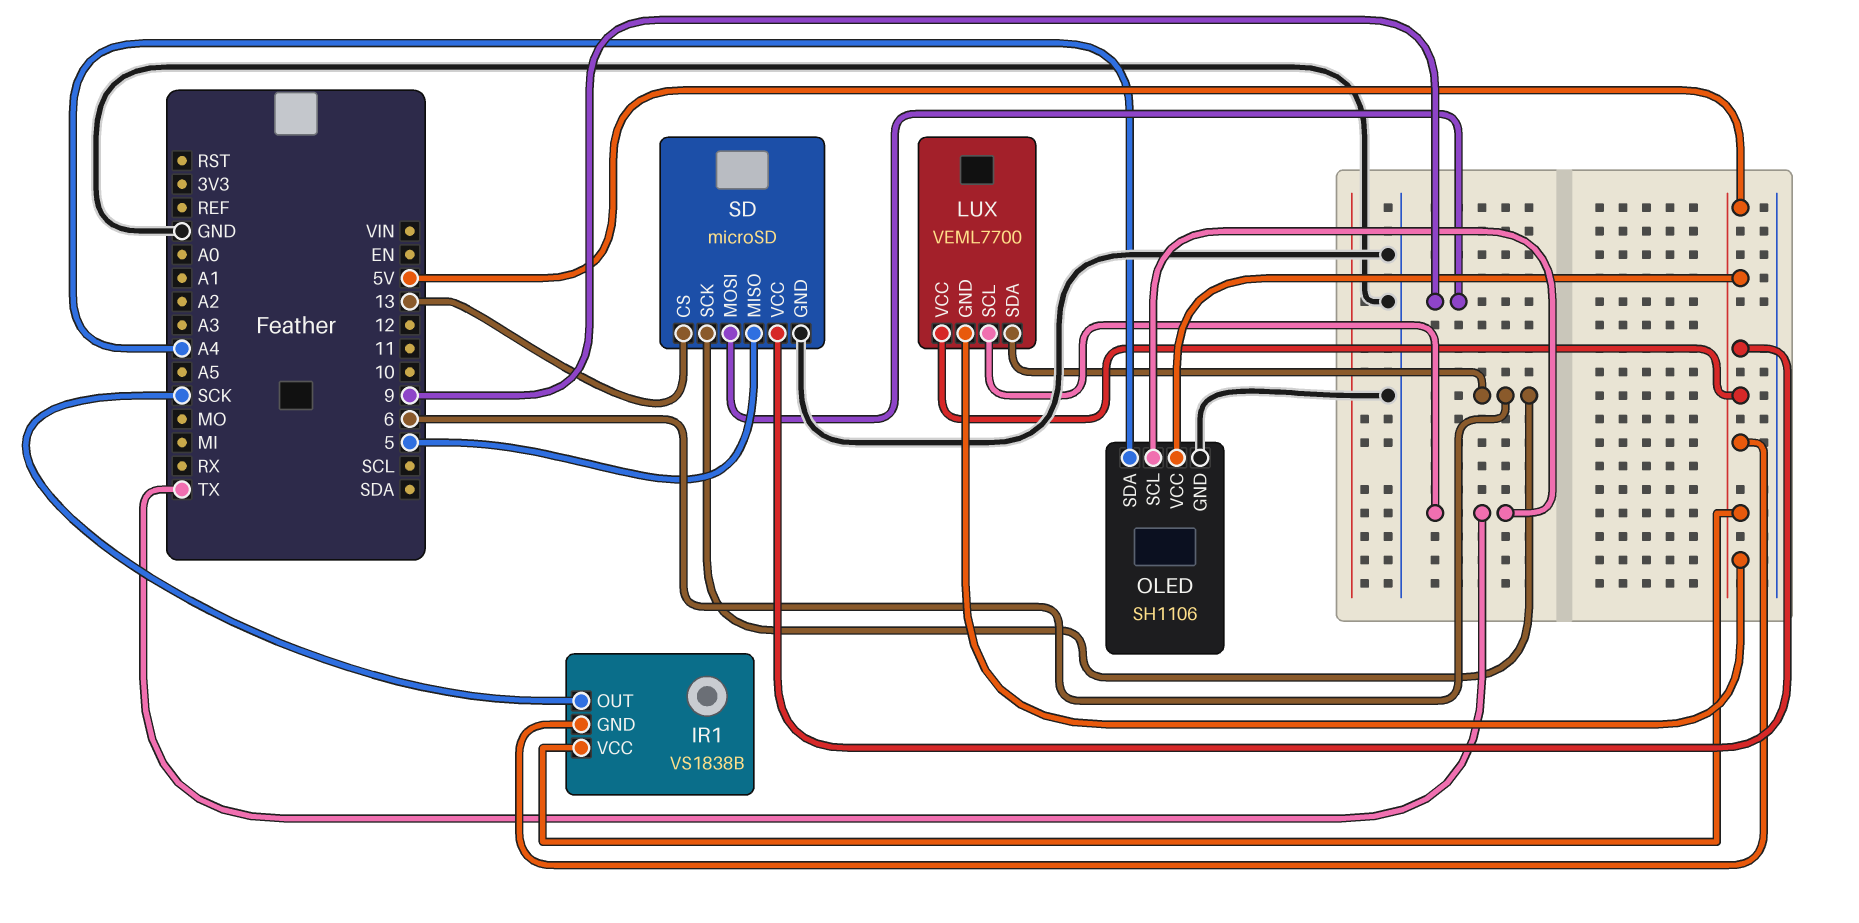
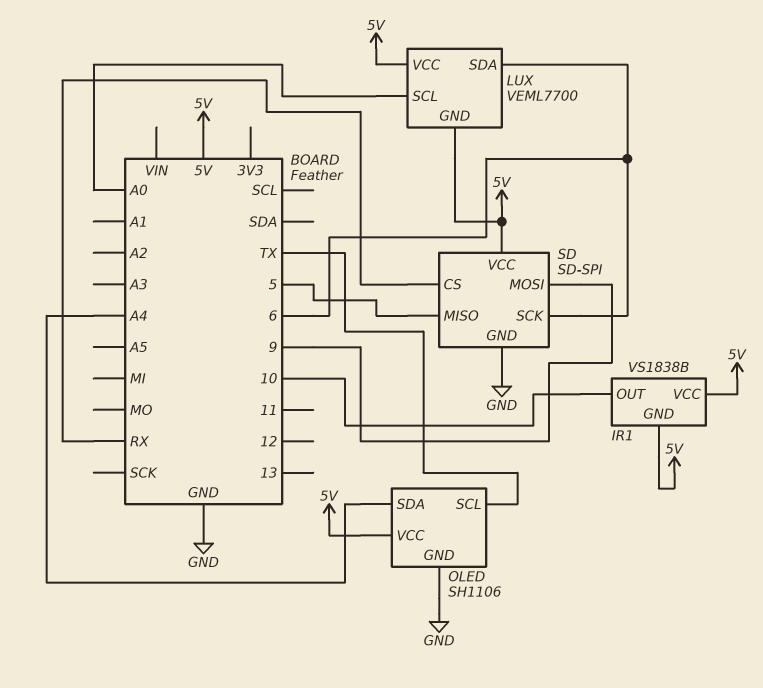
IR1 pin OUT: SCK -> 10
LUX pin SCL: TX -> A0
SD: microSD -> SD-SPI
SD pin CS: 13 -> RX

